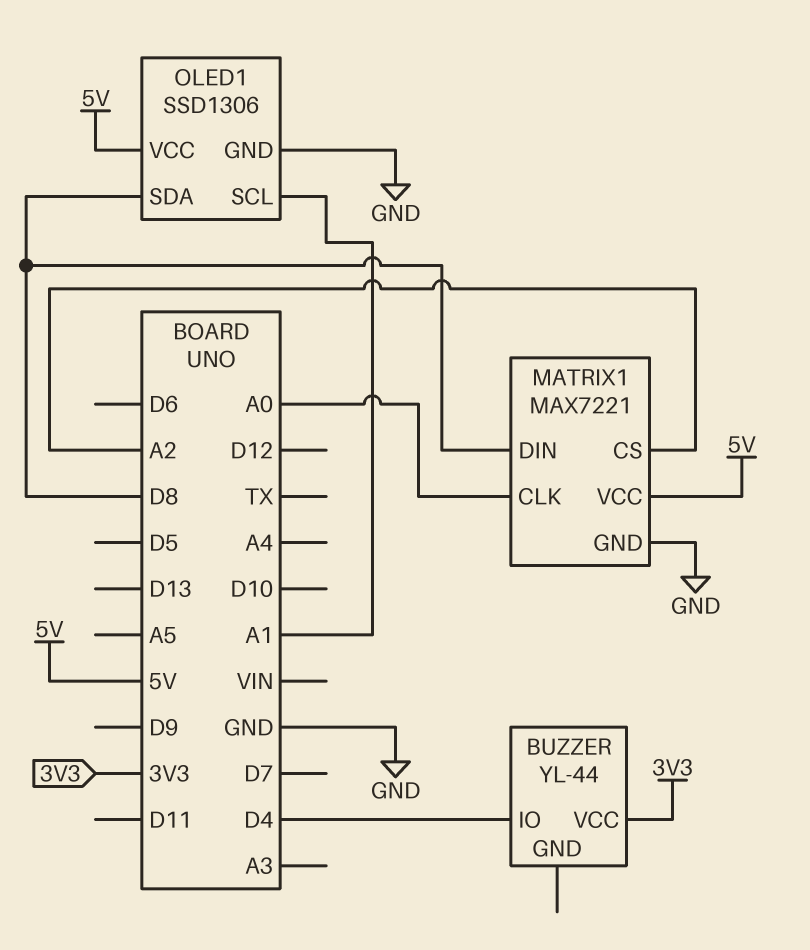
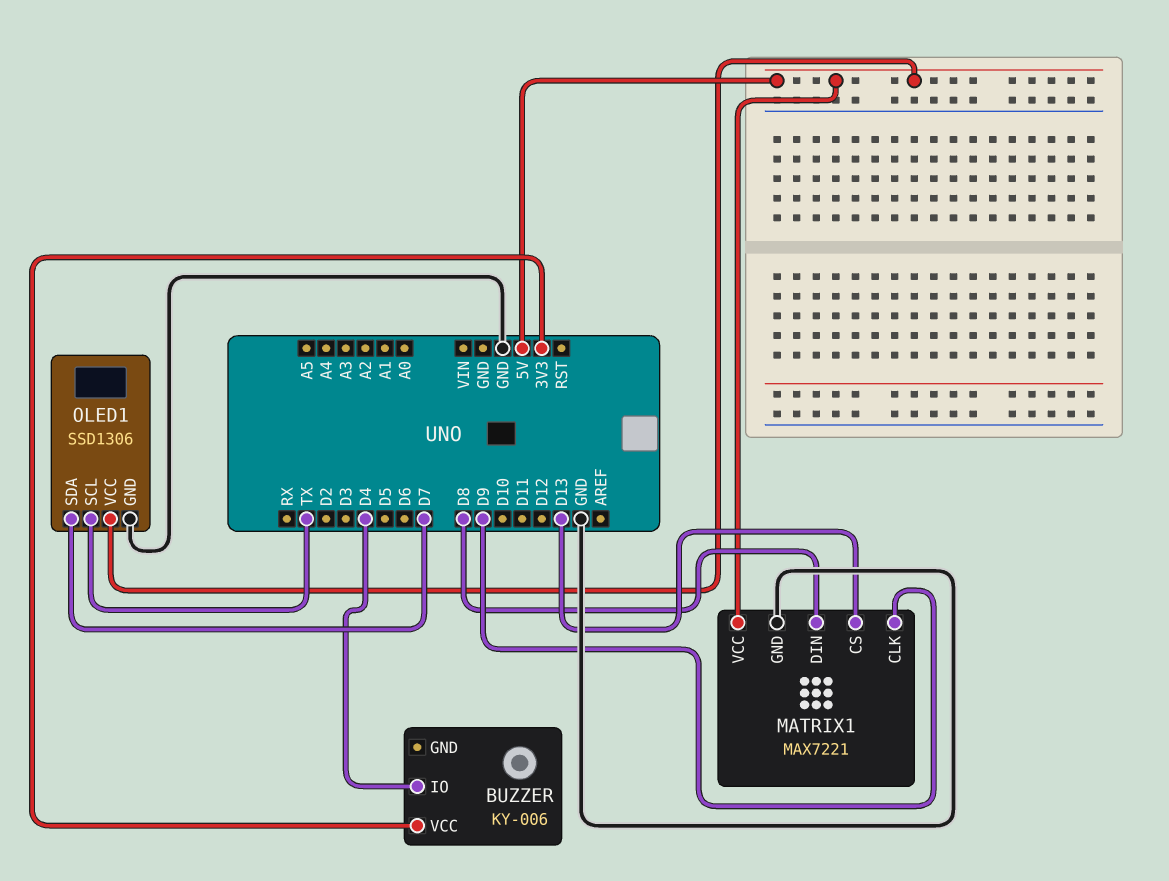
BUZZER: YL-44 -> KY-006
MATRIX1 pin CLK: A0 -> D9
MATRIX1 pin CS: A2 -> D13
OLED1 pin SCL: A1 -> TX
OLED1 pin SDA: D8 -> D7

